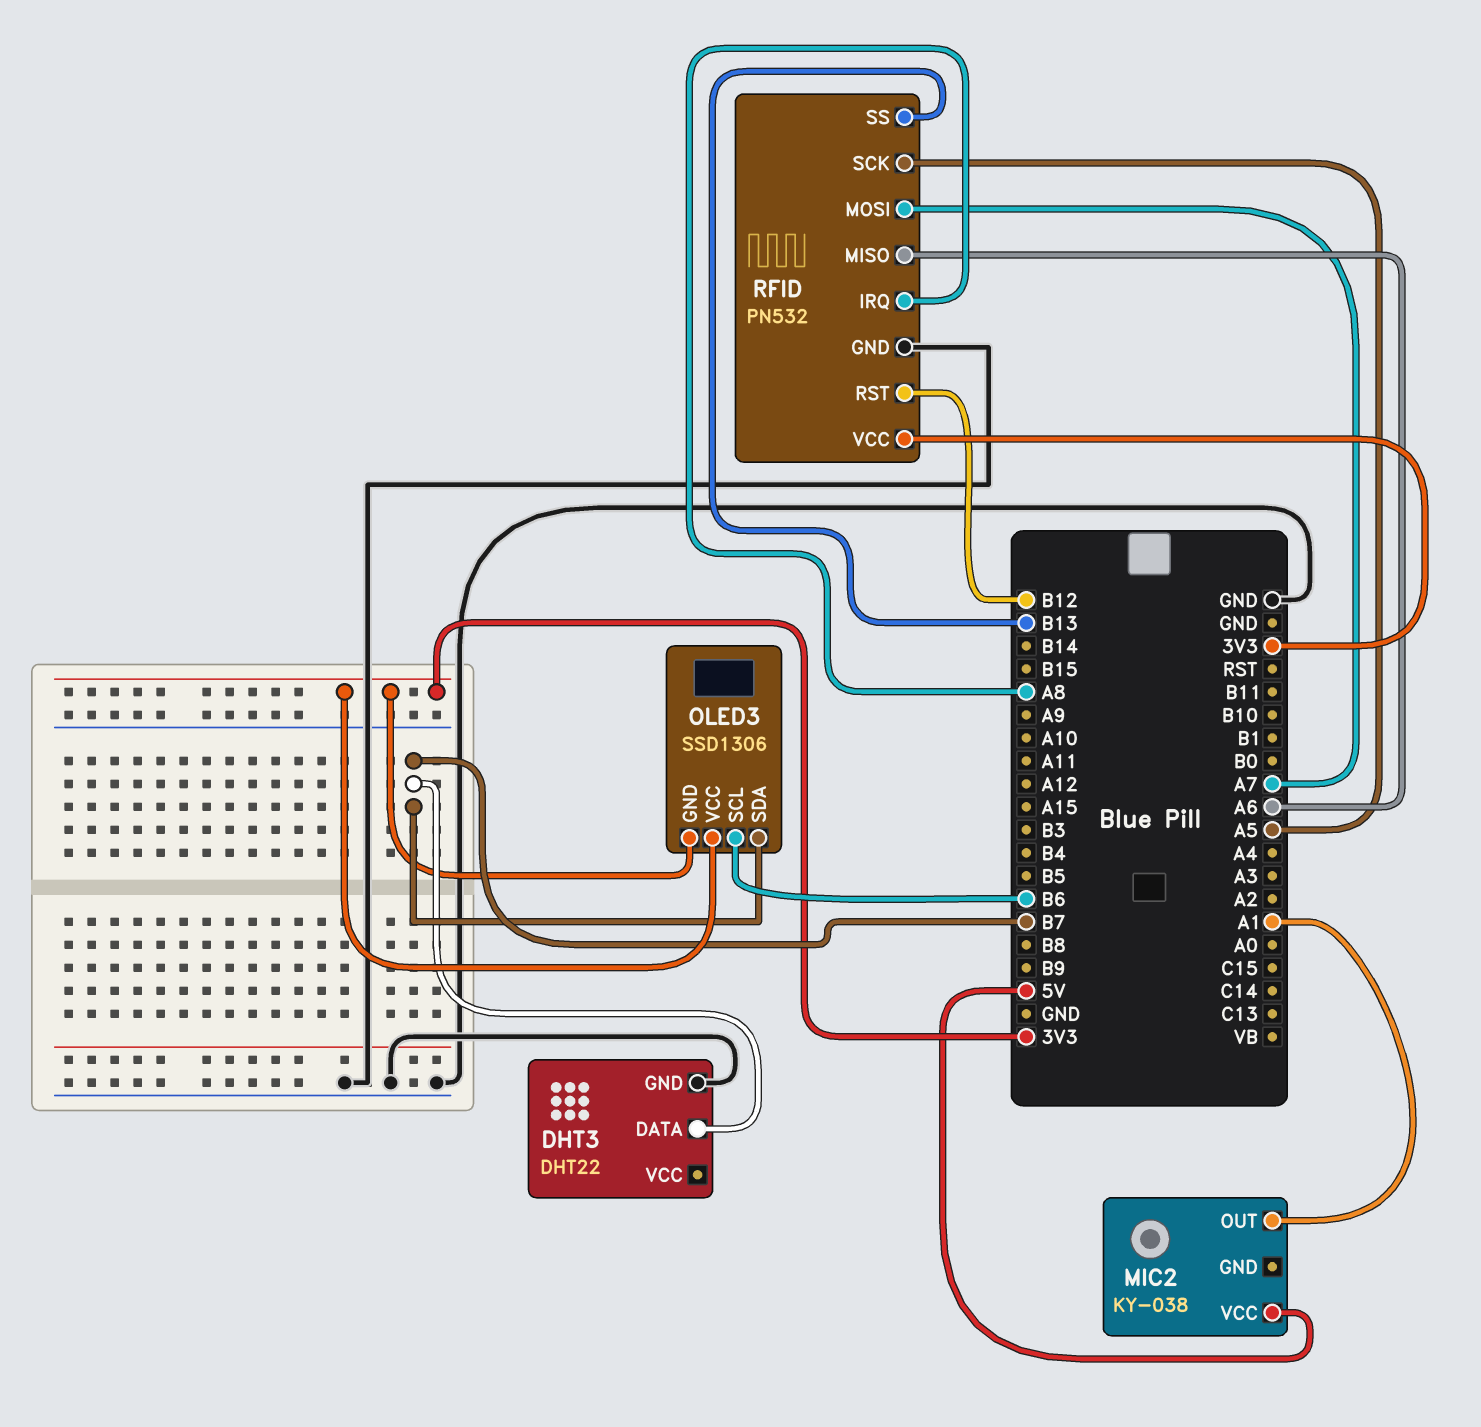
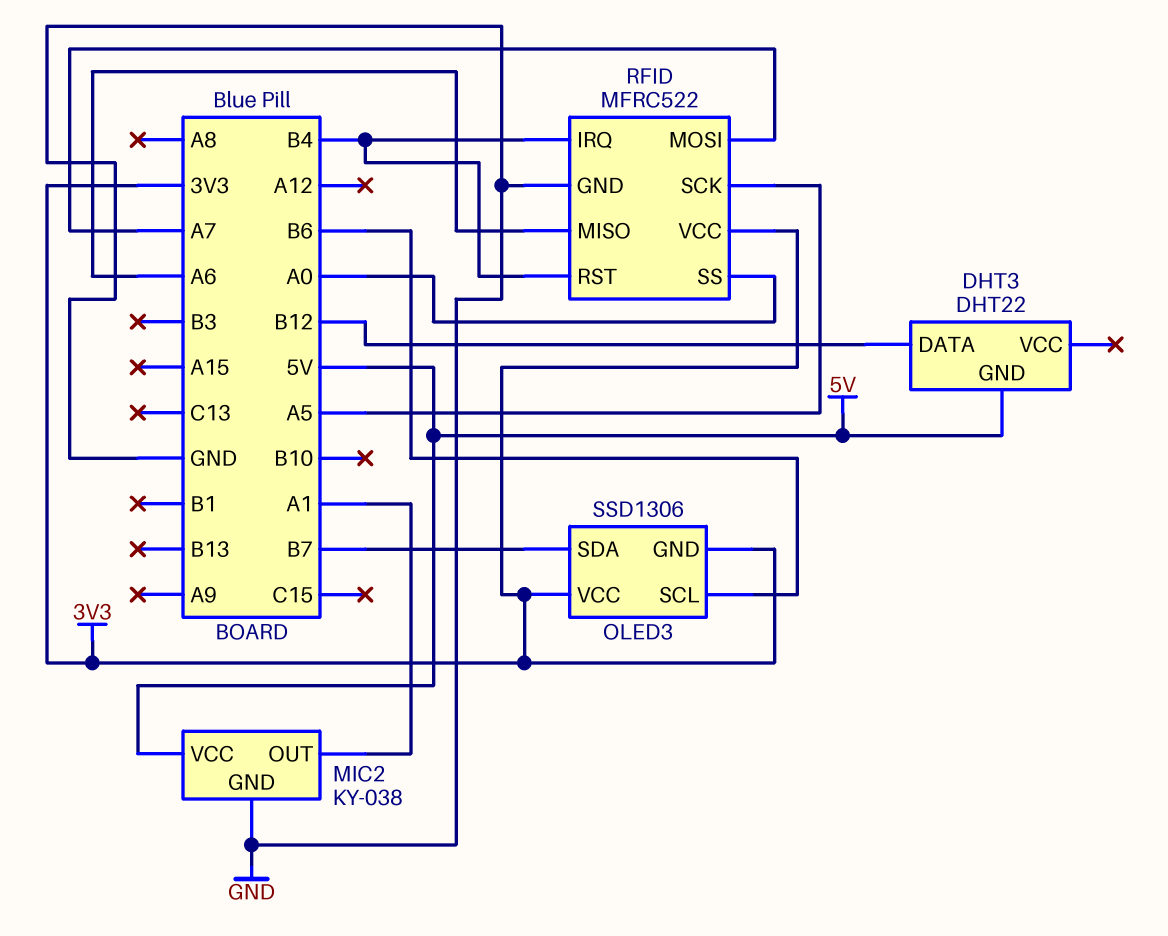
DHT3 pin DATA: B7 -> B12
DHT3 pin GND: GND -> 5V
MIC2 pin GND: none -> GND
RFID: PN532 -> MFRC522
RFID pin IRQ: A8 -> B4
RFID pin RST: B12 -> B4
RFID pin SS: B13 -> A0

